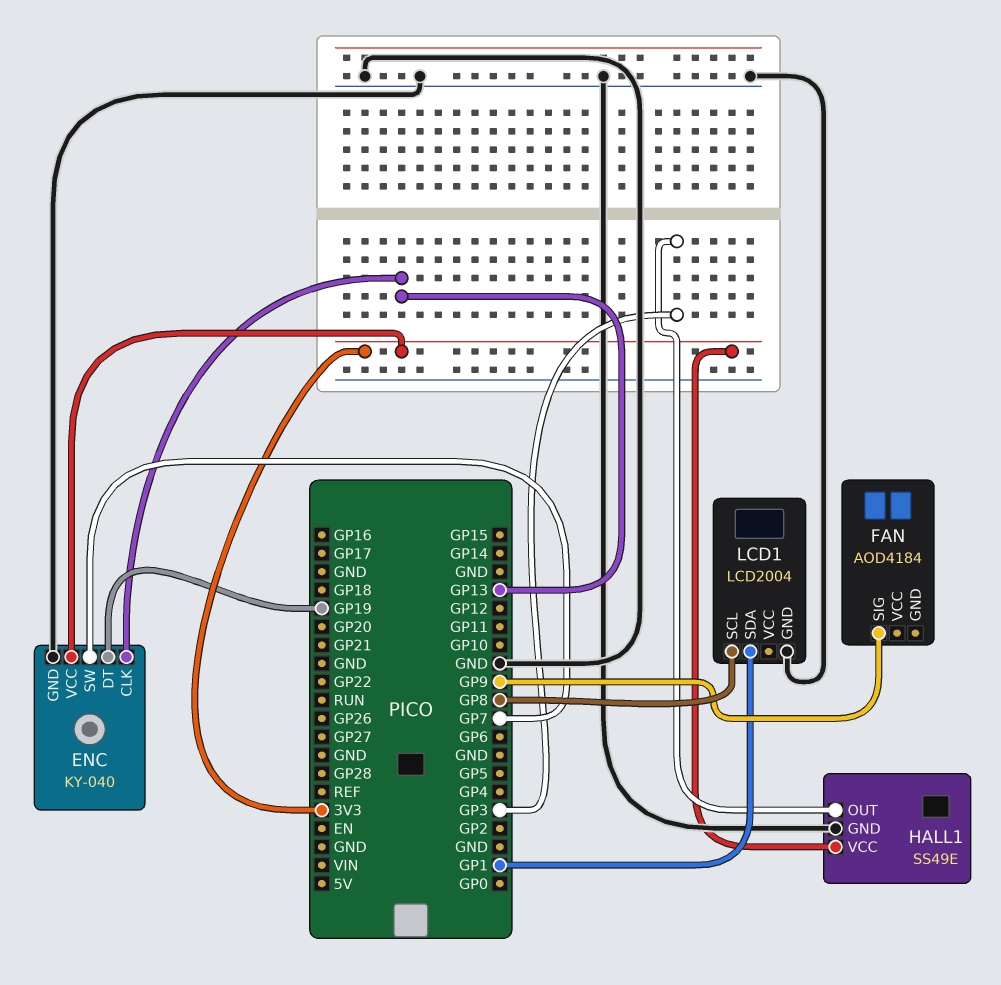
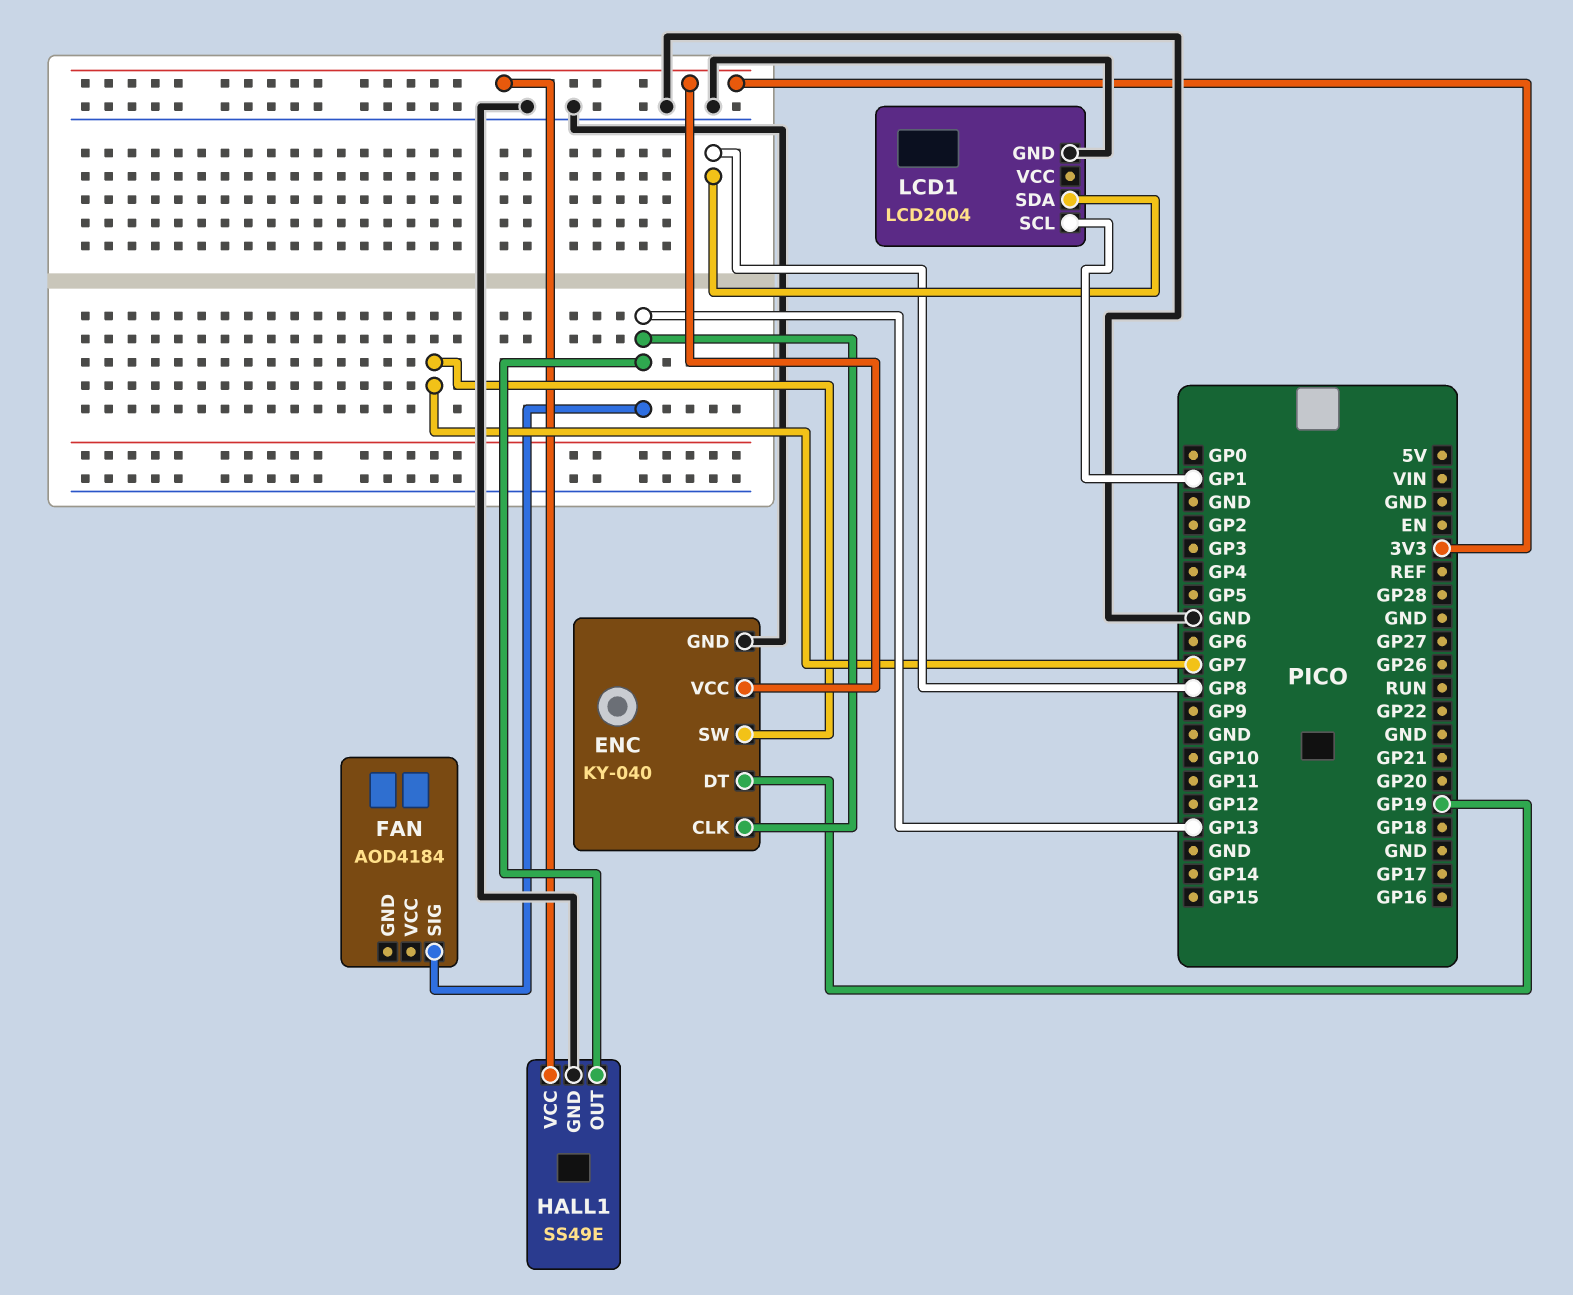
FAN pin SIG: GP9 -> GP13
HALL1 pin OUT: GP3 -> GP13
LCD1 pin SCL: GP8 -> GP1
LCD1 pin SDA: GP1 -> GP8

